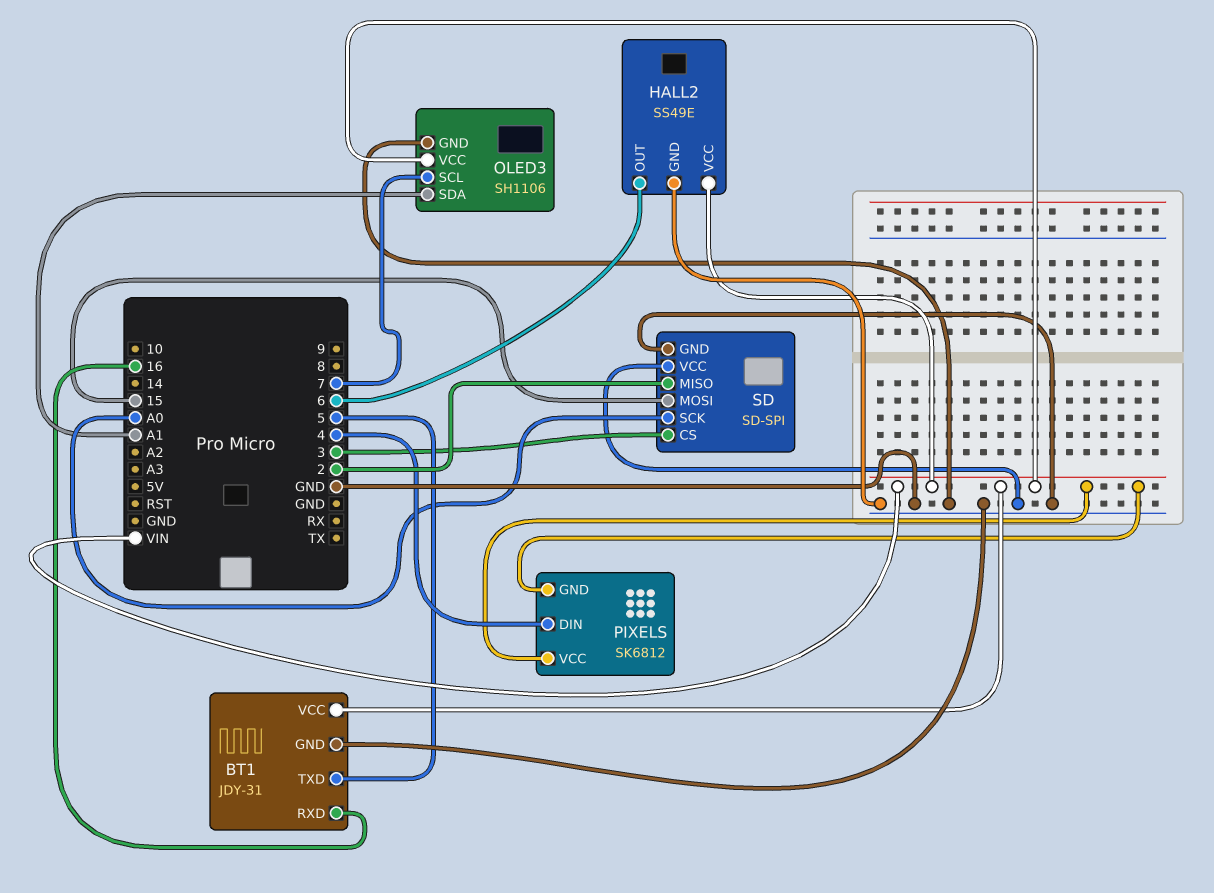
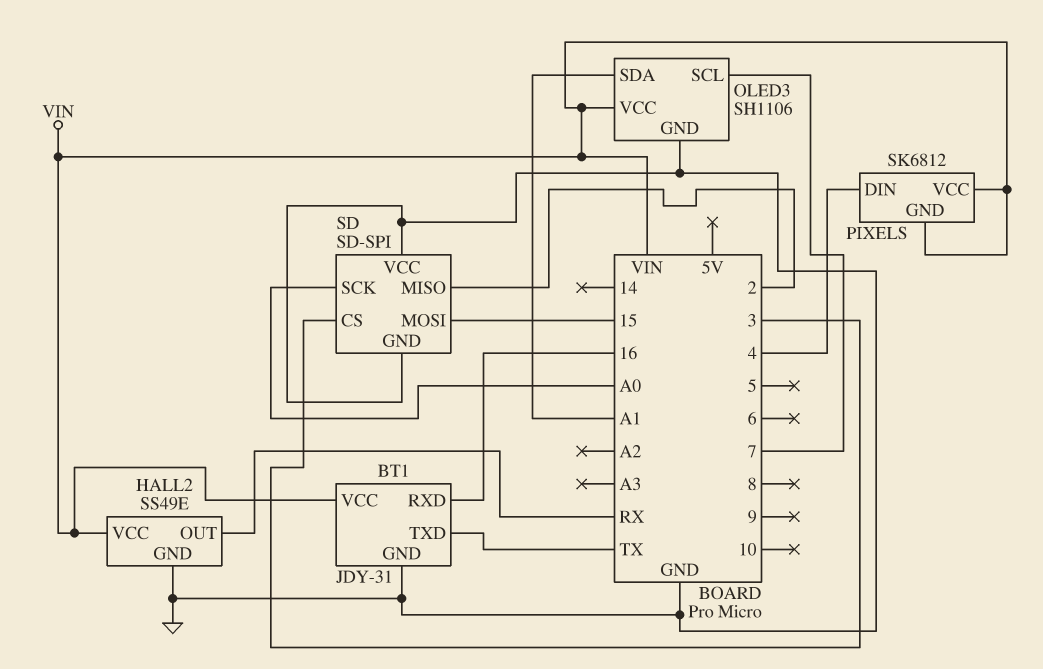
BT1 pin TXD: 5 -> TX
HALL2 pin OUT: 6 -> RX

